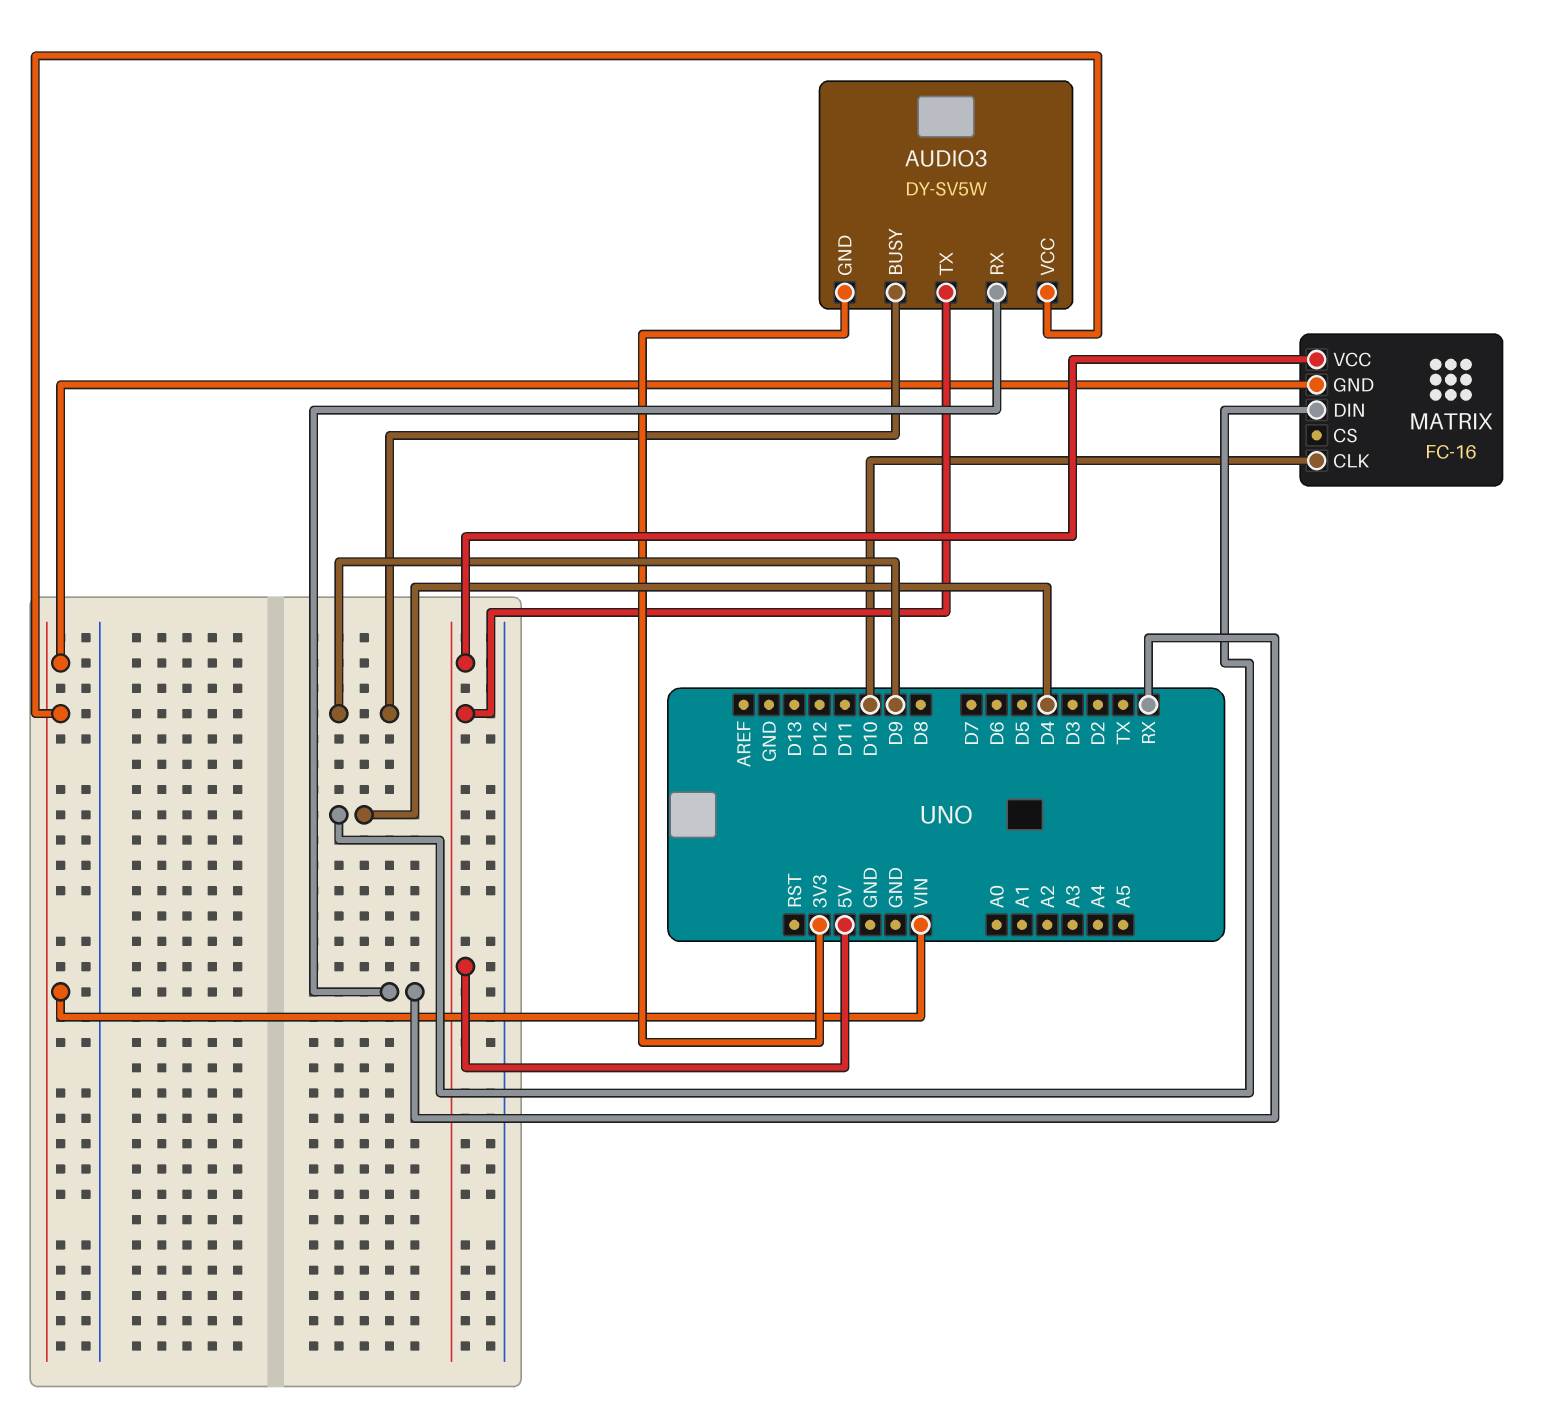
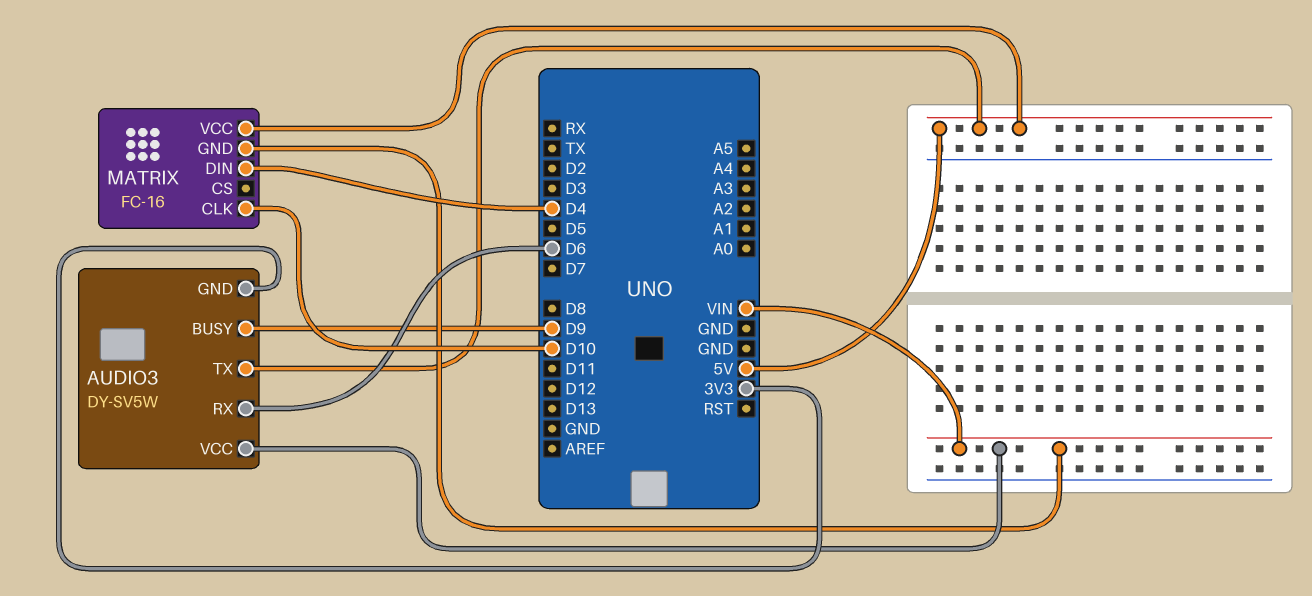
AUDIO3 pin RX: RX -> D6

